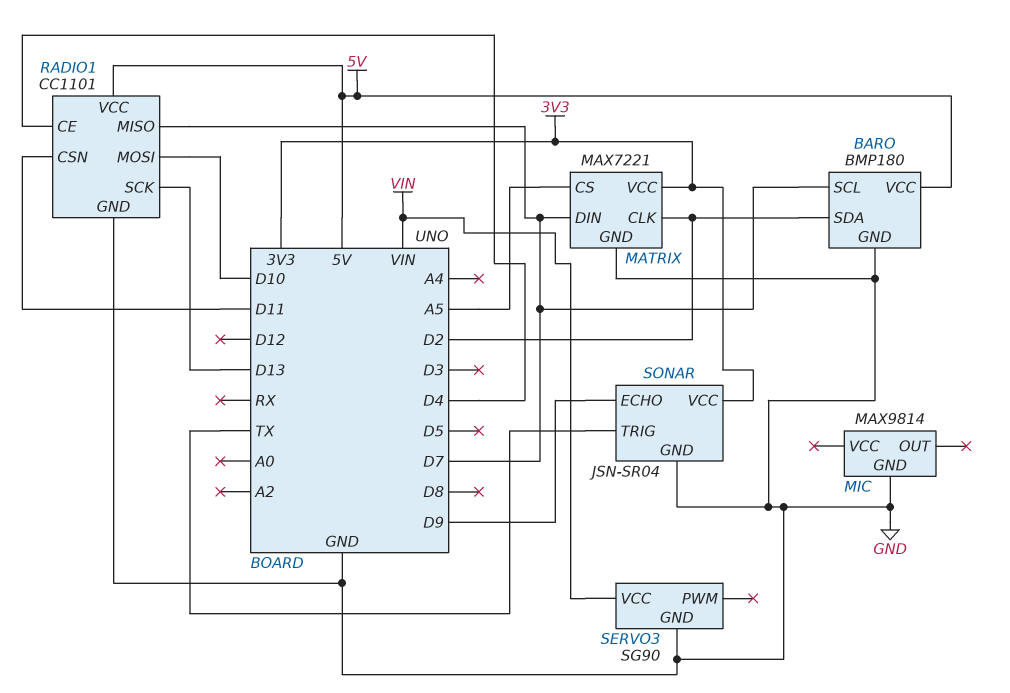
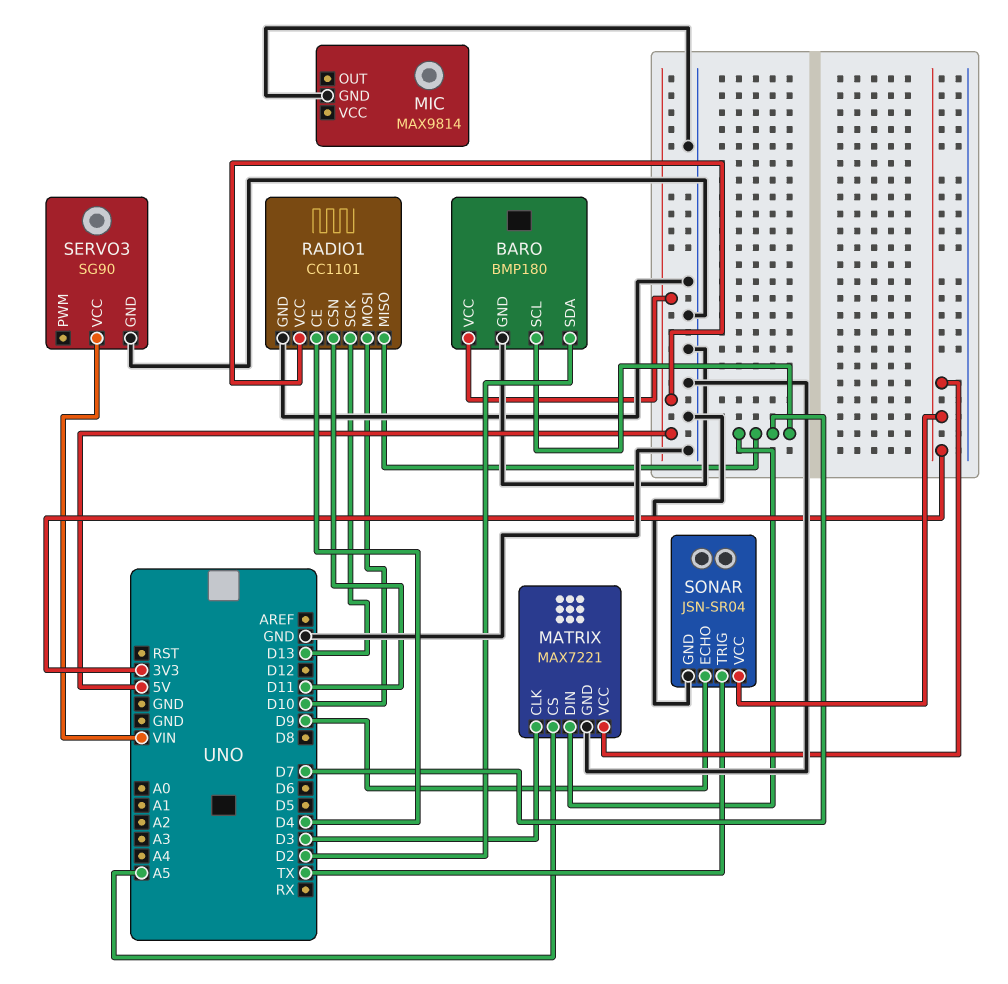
MATRIX pin CLK: D2 -> D3

